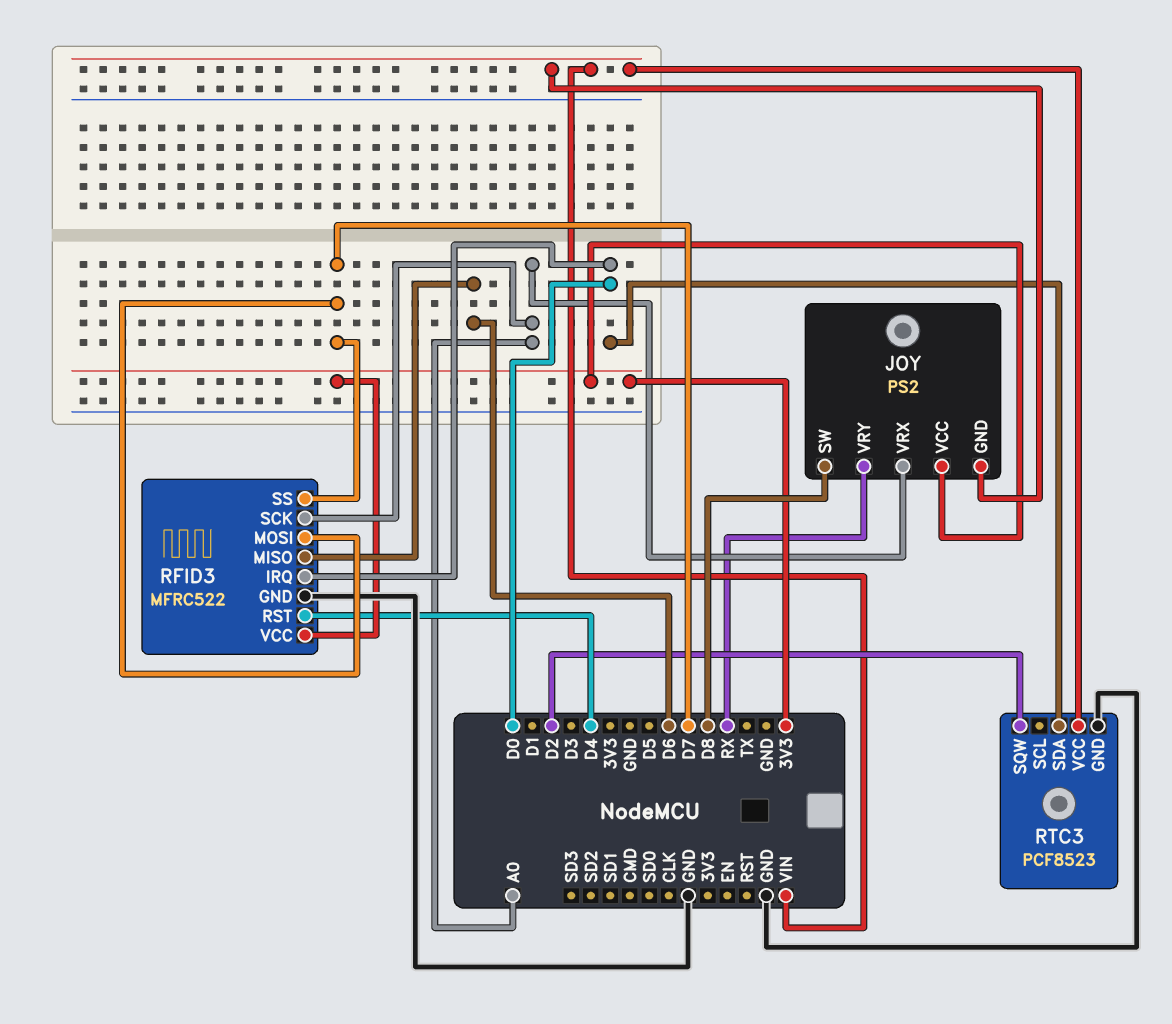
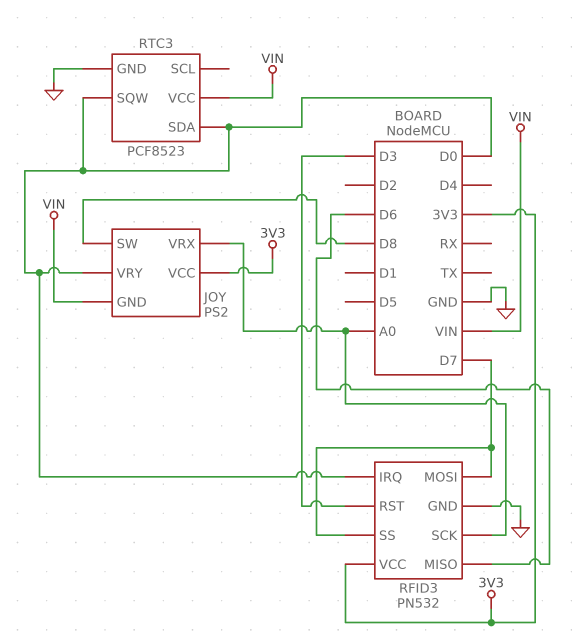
JOY pin VRY: RX -> D0
RFID3: MFRC522 -> PN532
RFID3 pin RST: D4 -> D3
RTC3 pin SQW: D2 -> D0

